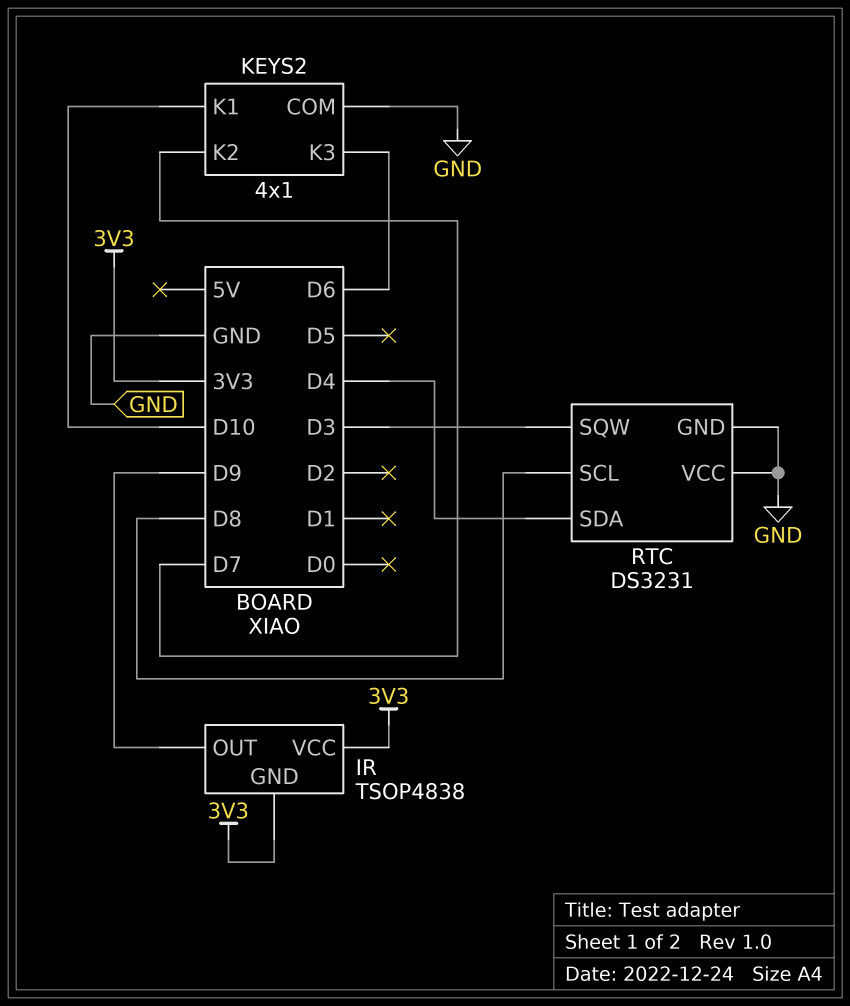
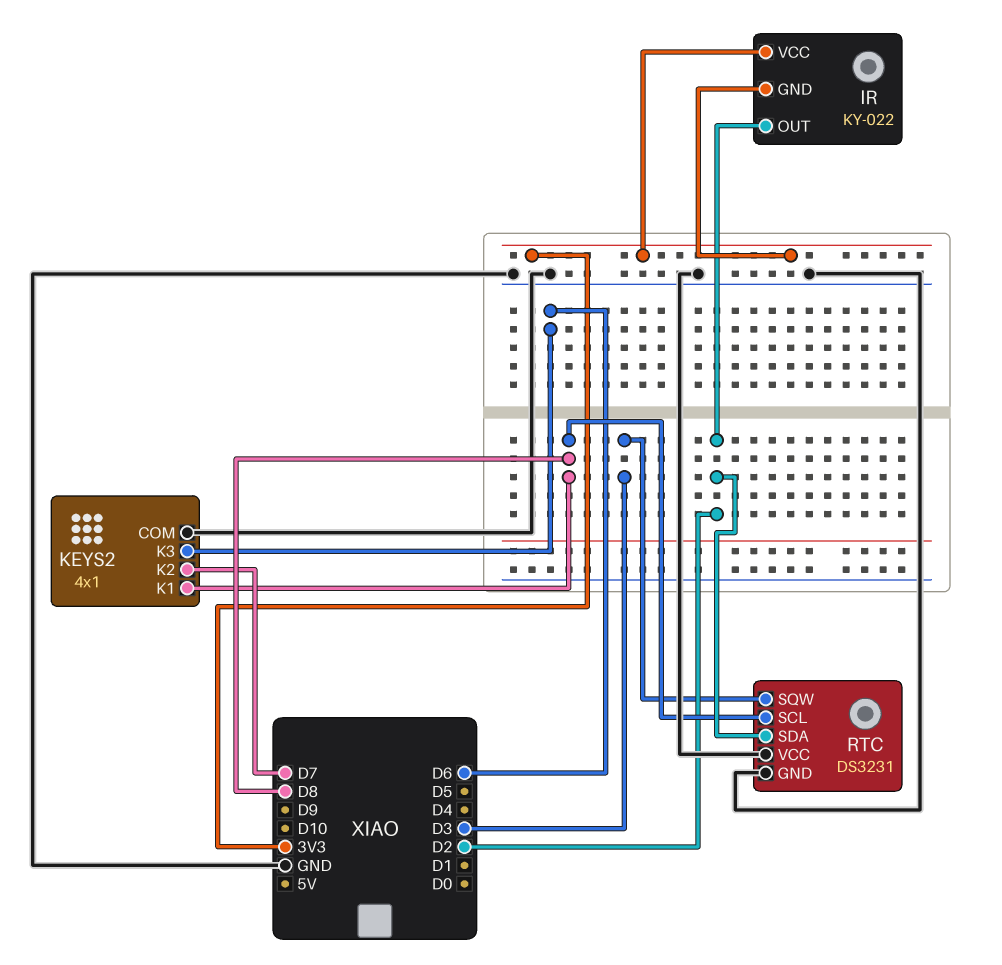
IR: TSOP4838 -> KY-022
IR pin OUT: D9 -> D2
KEYS2 pin K1: D10 -> D8
RTC pin SDA: D4 -> D2

